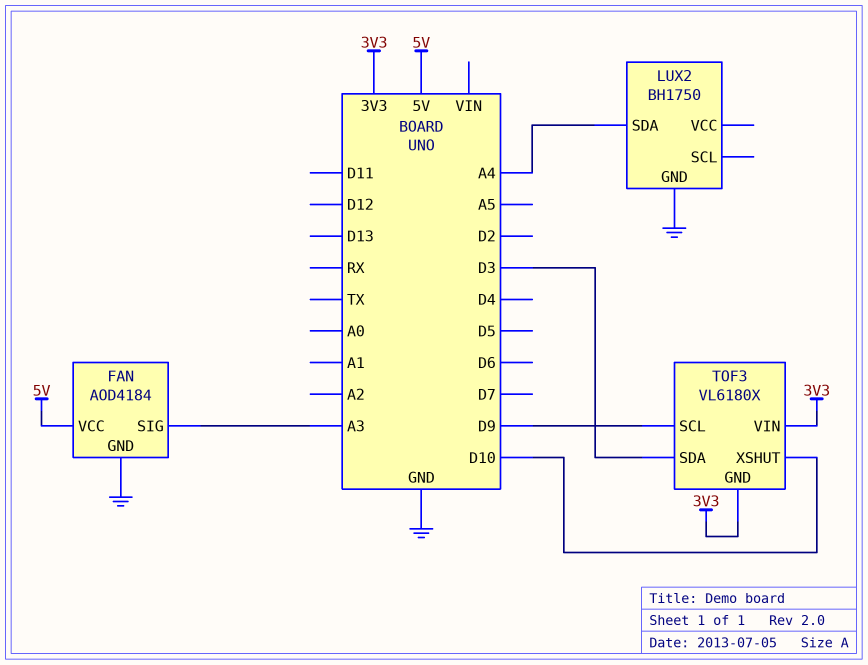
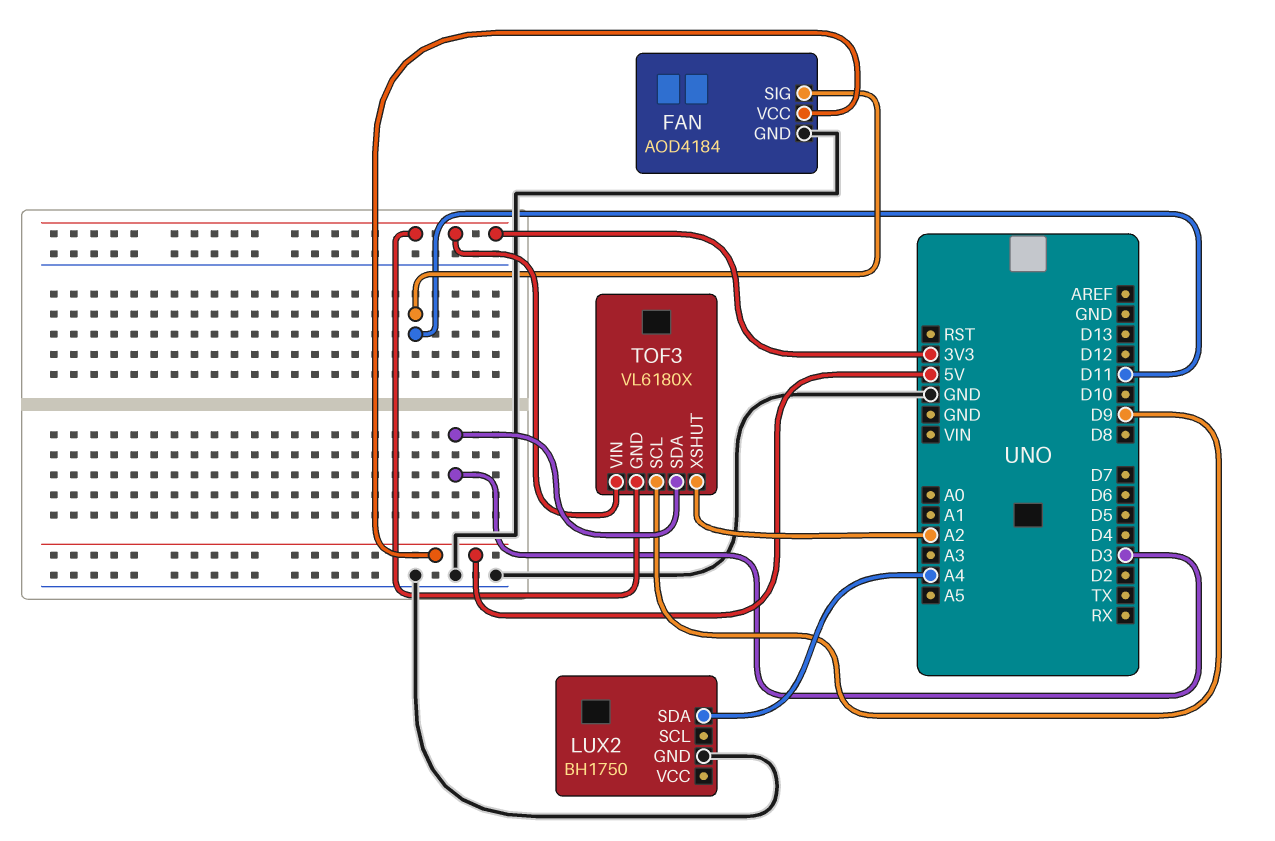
FAN pin SIG: A3 -> D11
TOF3 pin XSHUT: D10 -> A2

